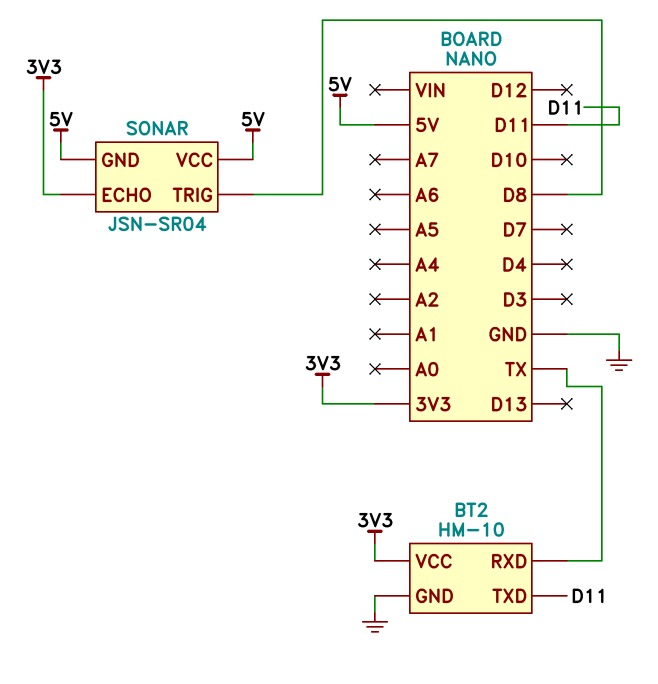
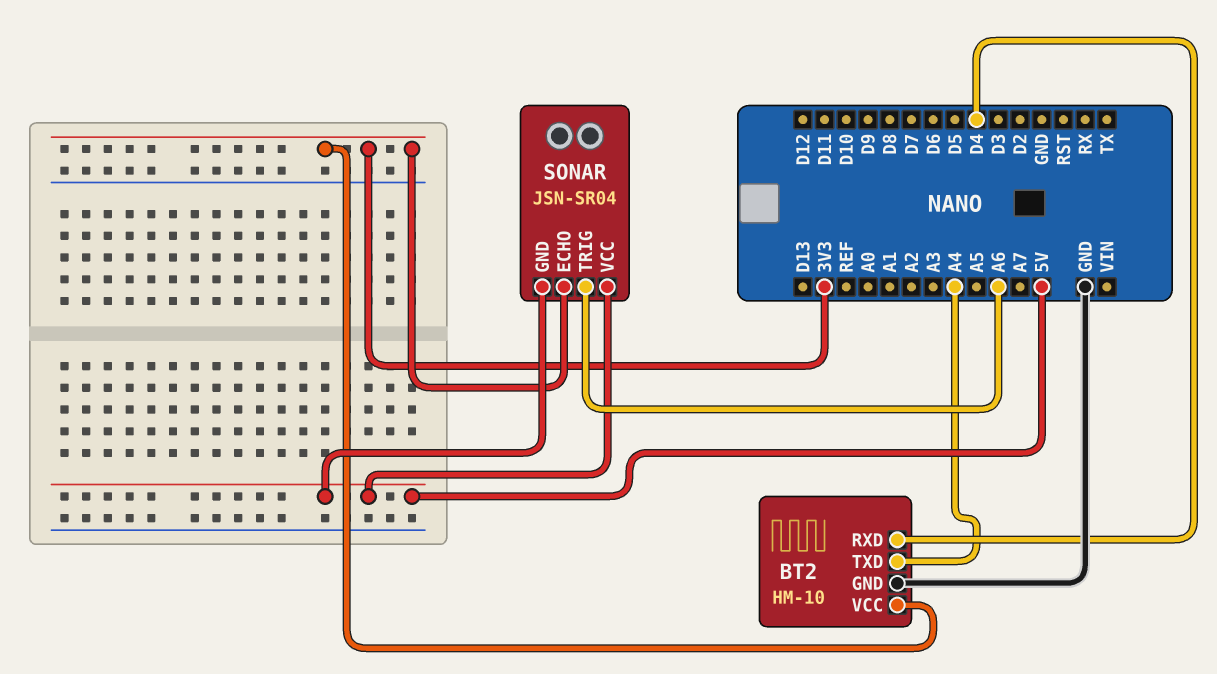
BT2 pin RXD: TX -> D4
BT2 pin TXD: D11 -> A4
SONAR pin TRIG: D8 -> A6

